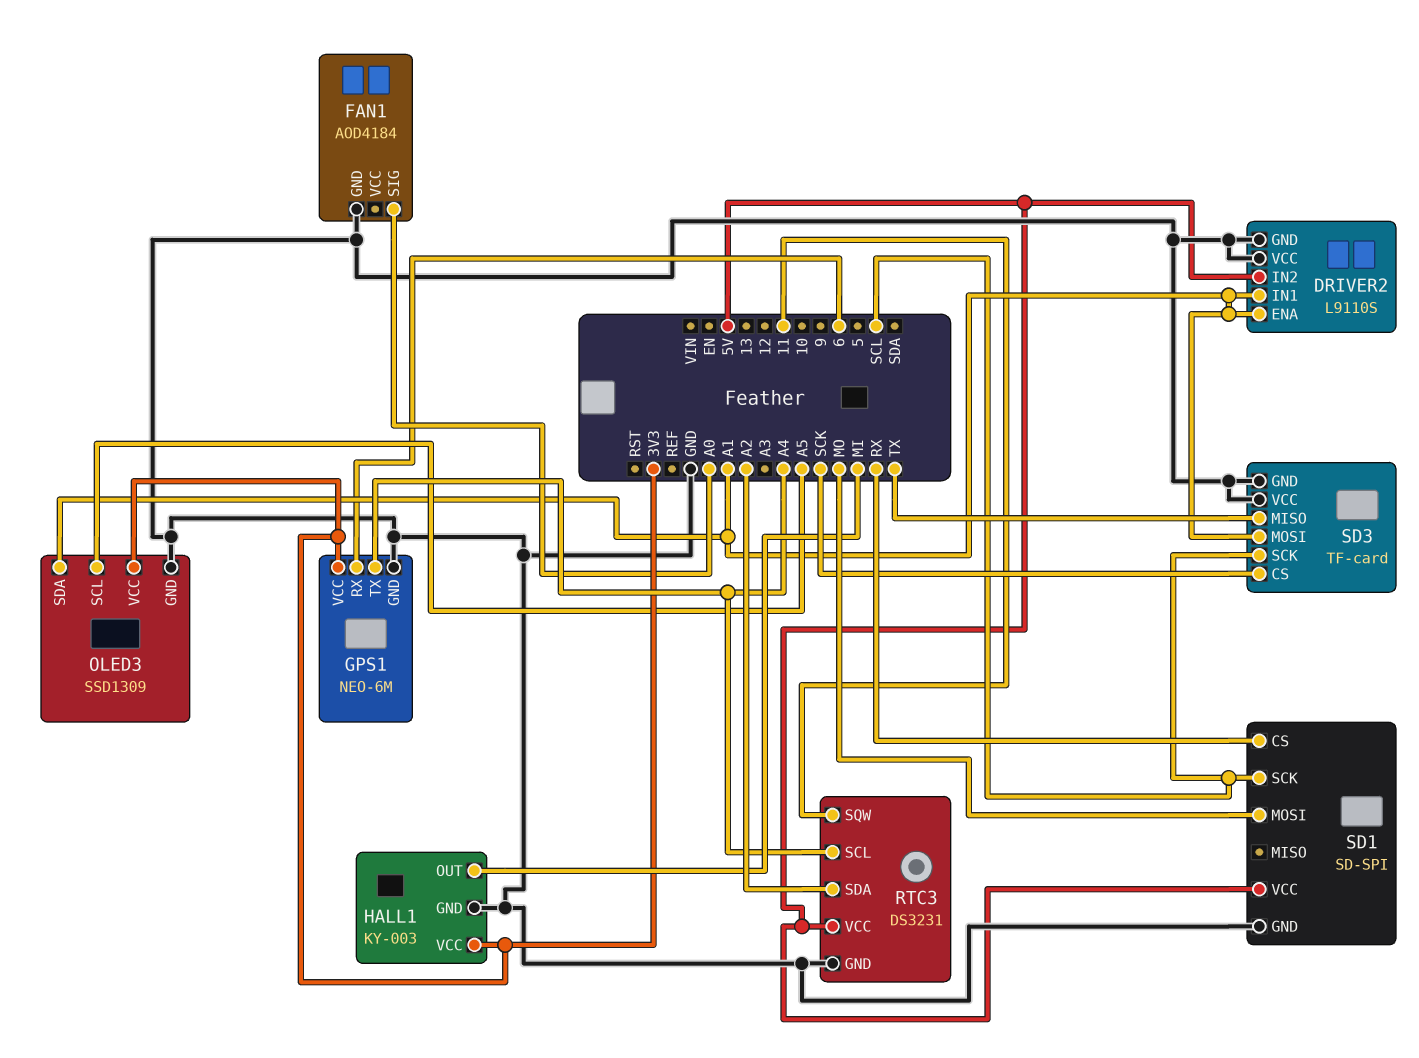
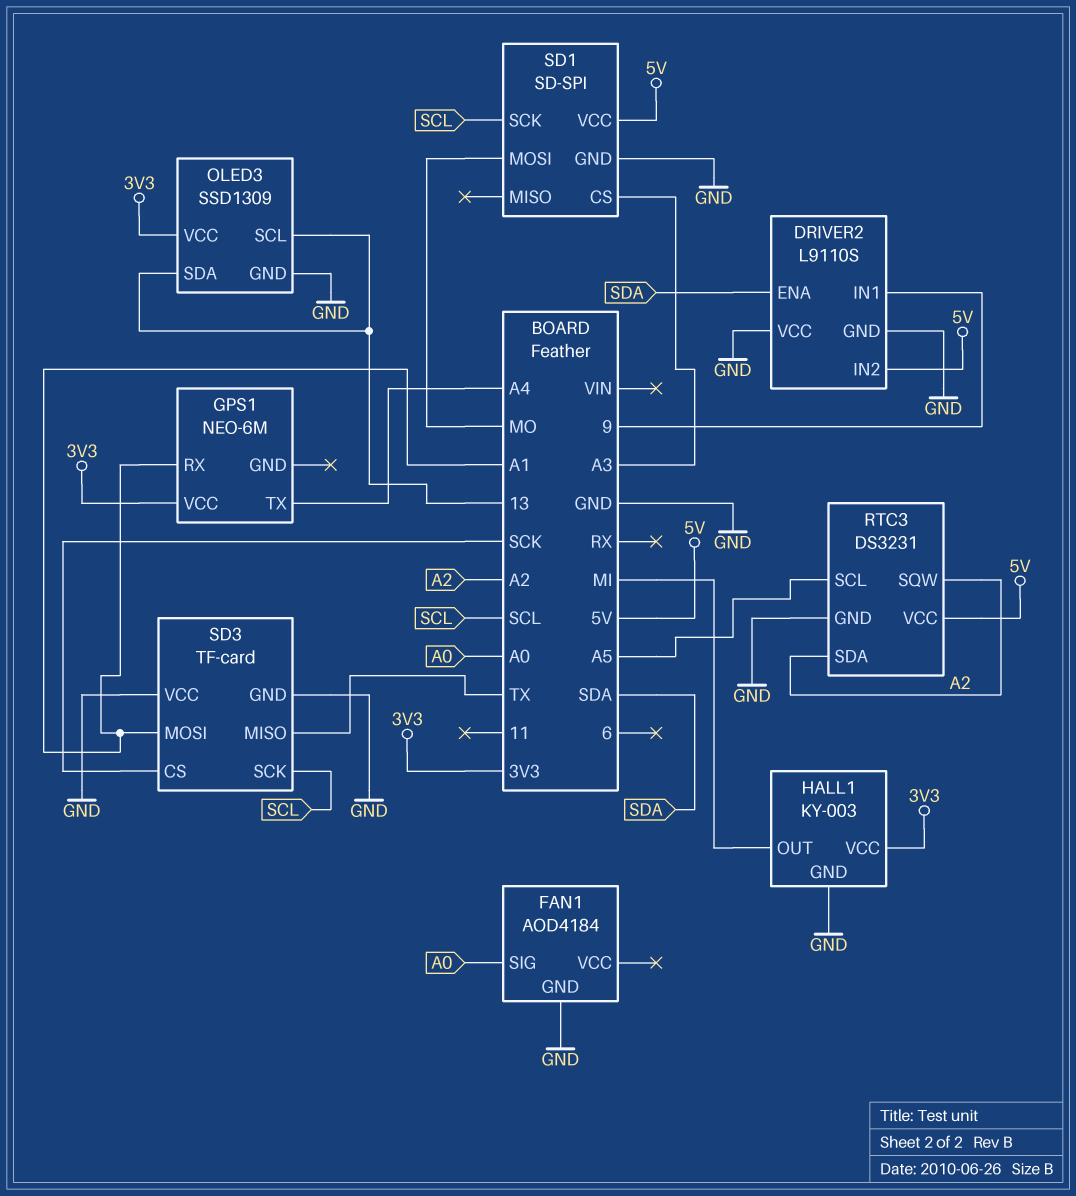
DRIVER2 pin ENA: A1 -> SDA
DRIVER2 pin IN1: A1 -> 9
GPS1 pin GND: GND -> none
GPS1 pin RX: 6 -> A1
OLED3 pin SCL: A5 -> 13
OLED3 pin SDA: A1 -> 13
RTC3 pin SCL: A4 -> A5
RTC3 pin SQW: 11 -> A2
SD1 pin CS: RX -> A3

